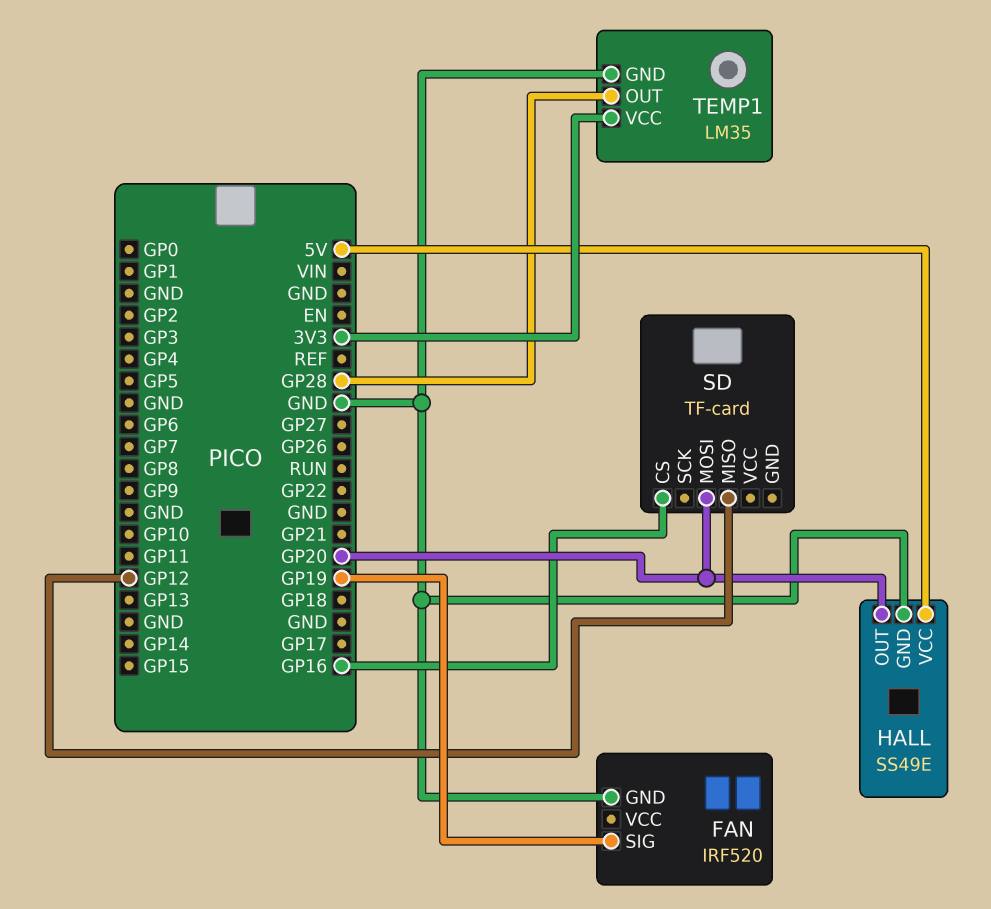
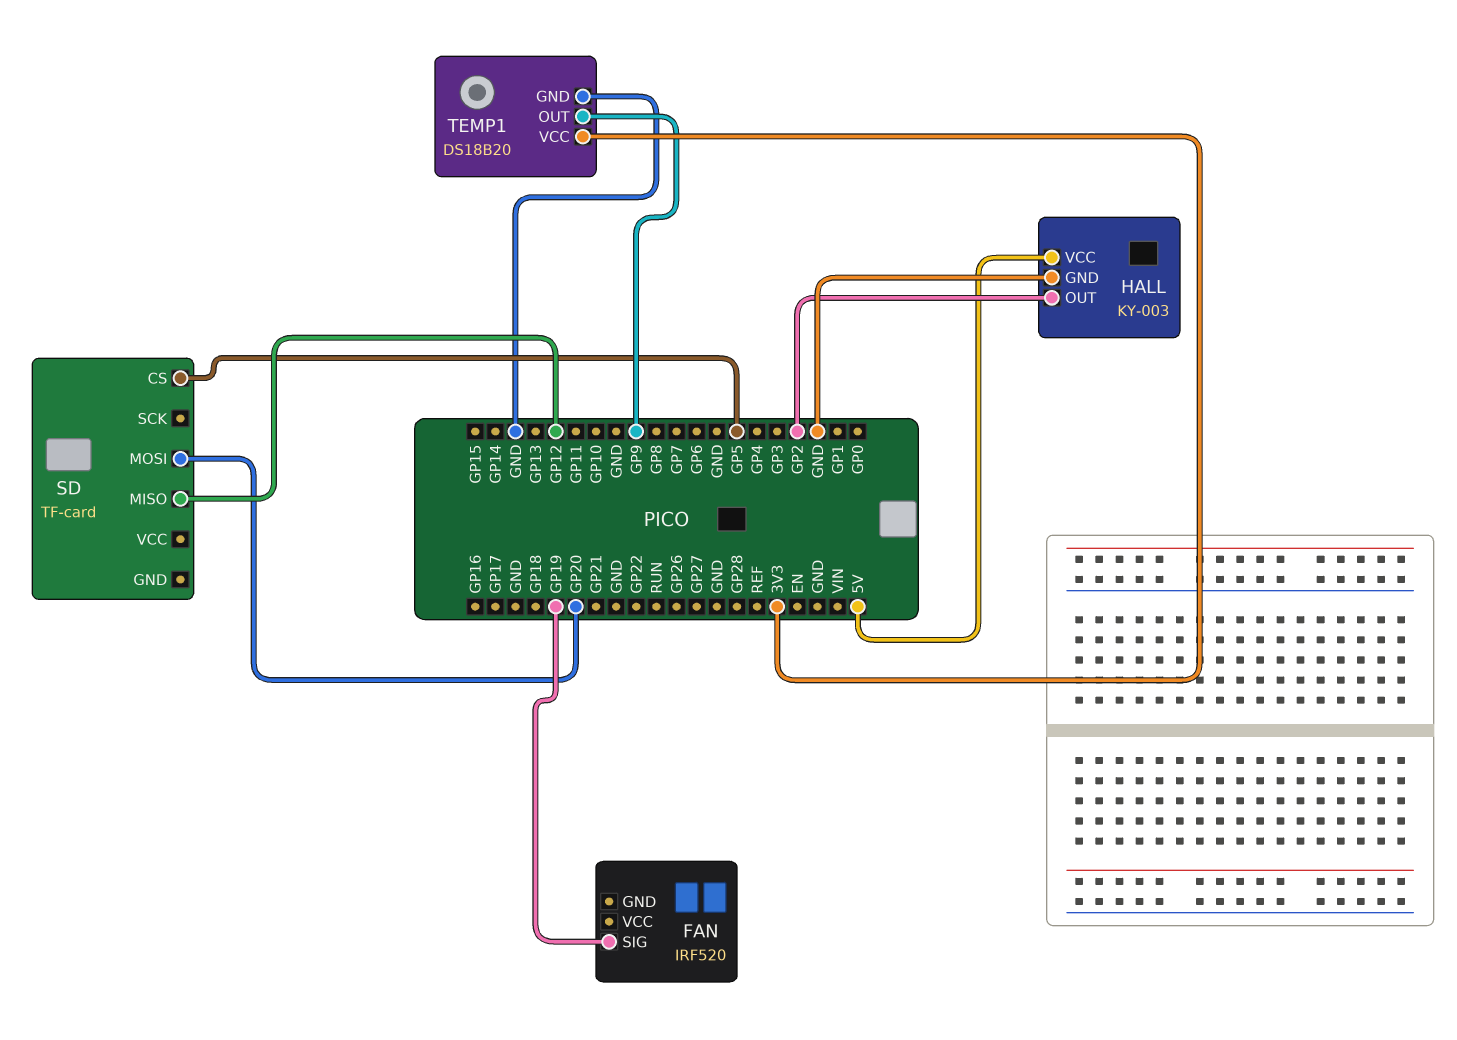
FAN pin GND: GND -> none
HALL: SS49E -> KY-003
HALL pin OUT: GP20 -> GP2
SD pin CS: GP16 -> GP5
TEMP1: LM35 -> DS18B20
TEMP1 pin OUT: GP28 -> GP9

